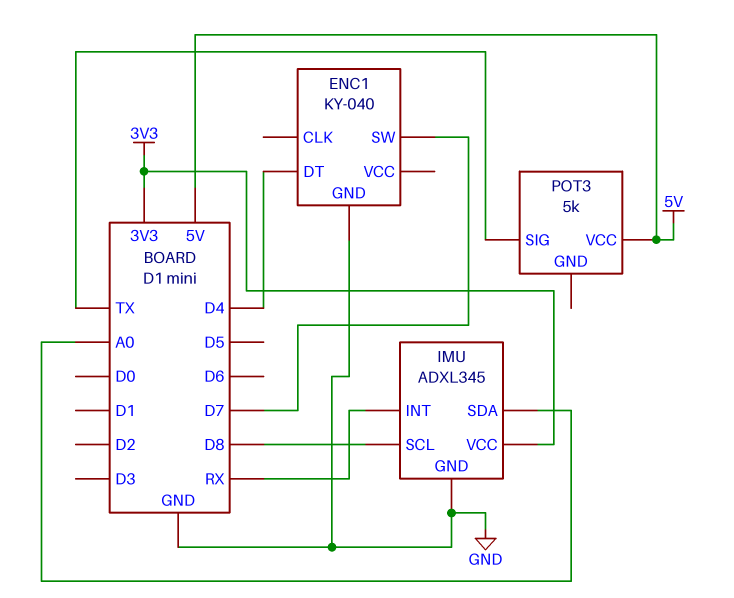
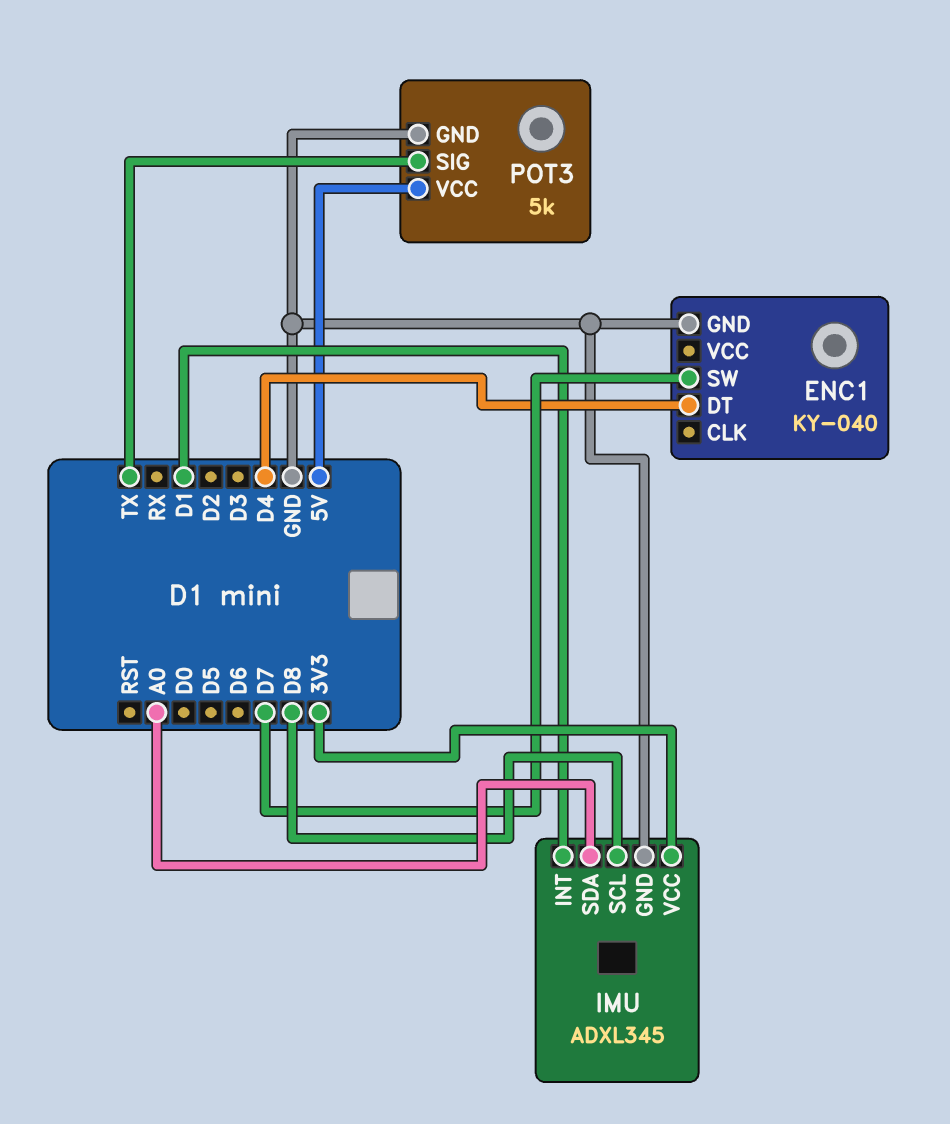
IMU pin INT: RX -> D1
POT3 pin GND: none -> GND

